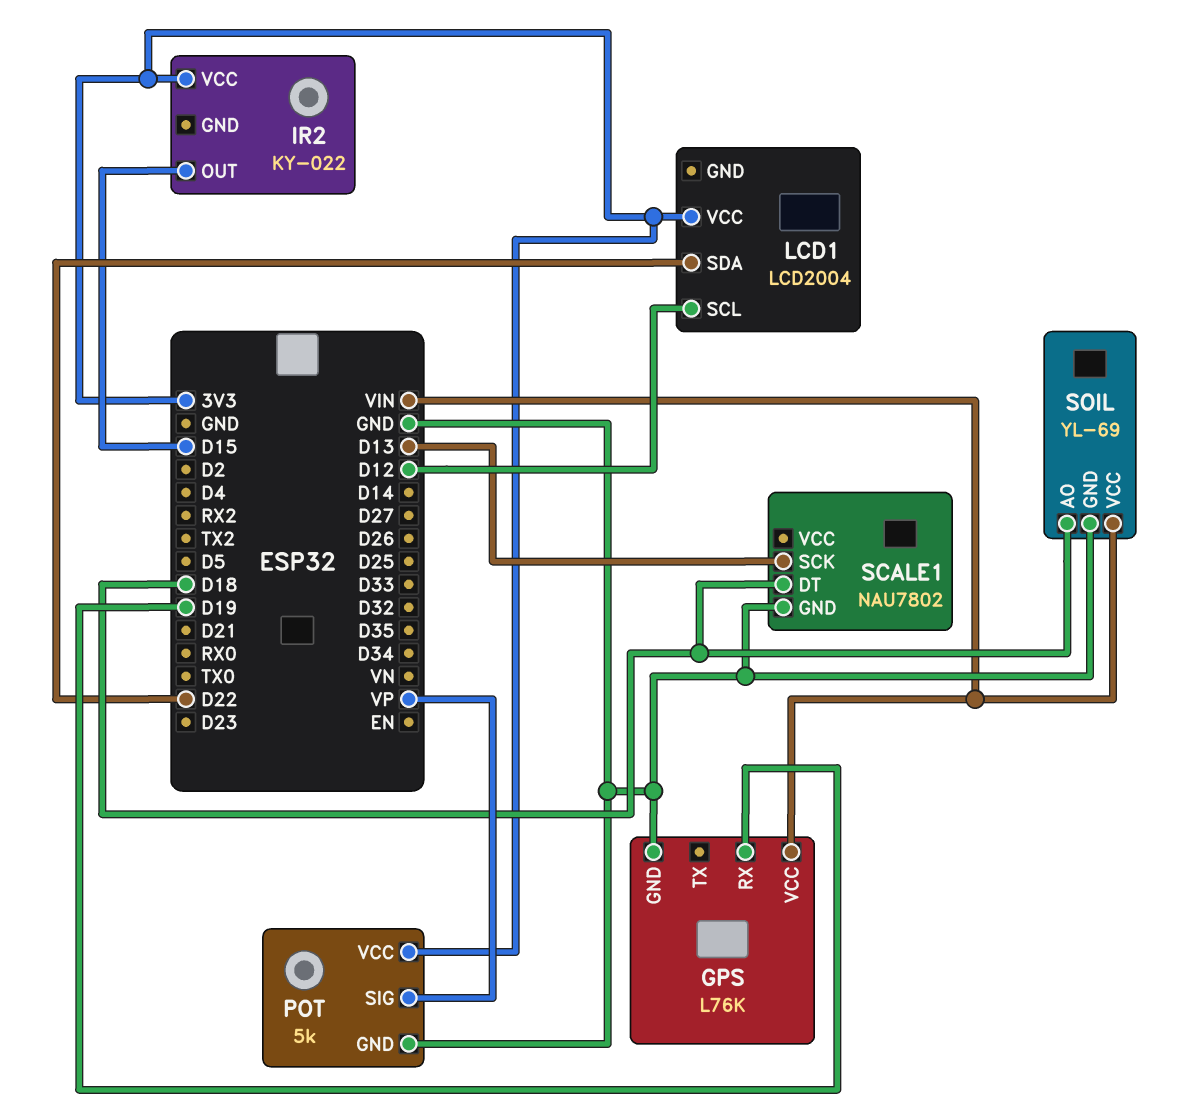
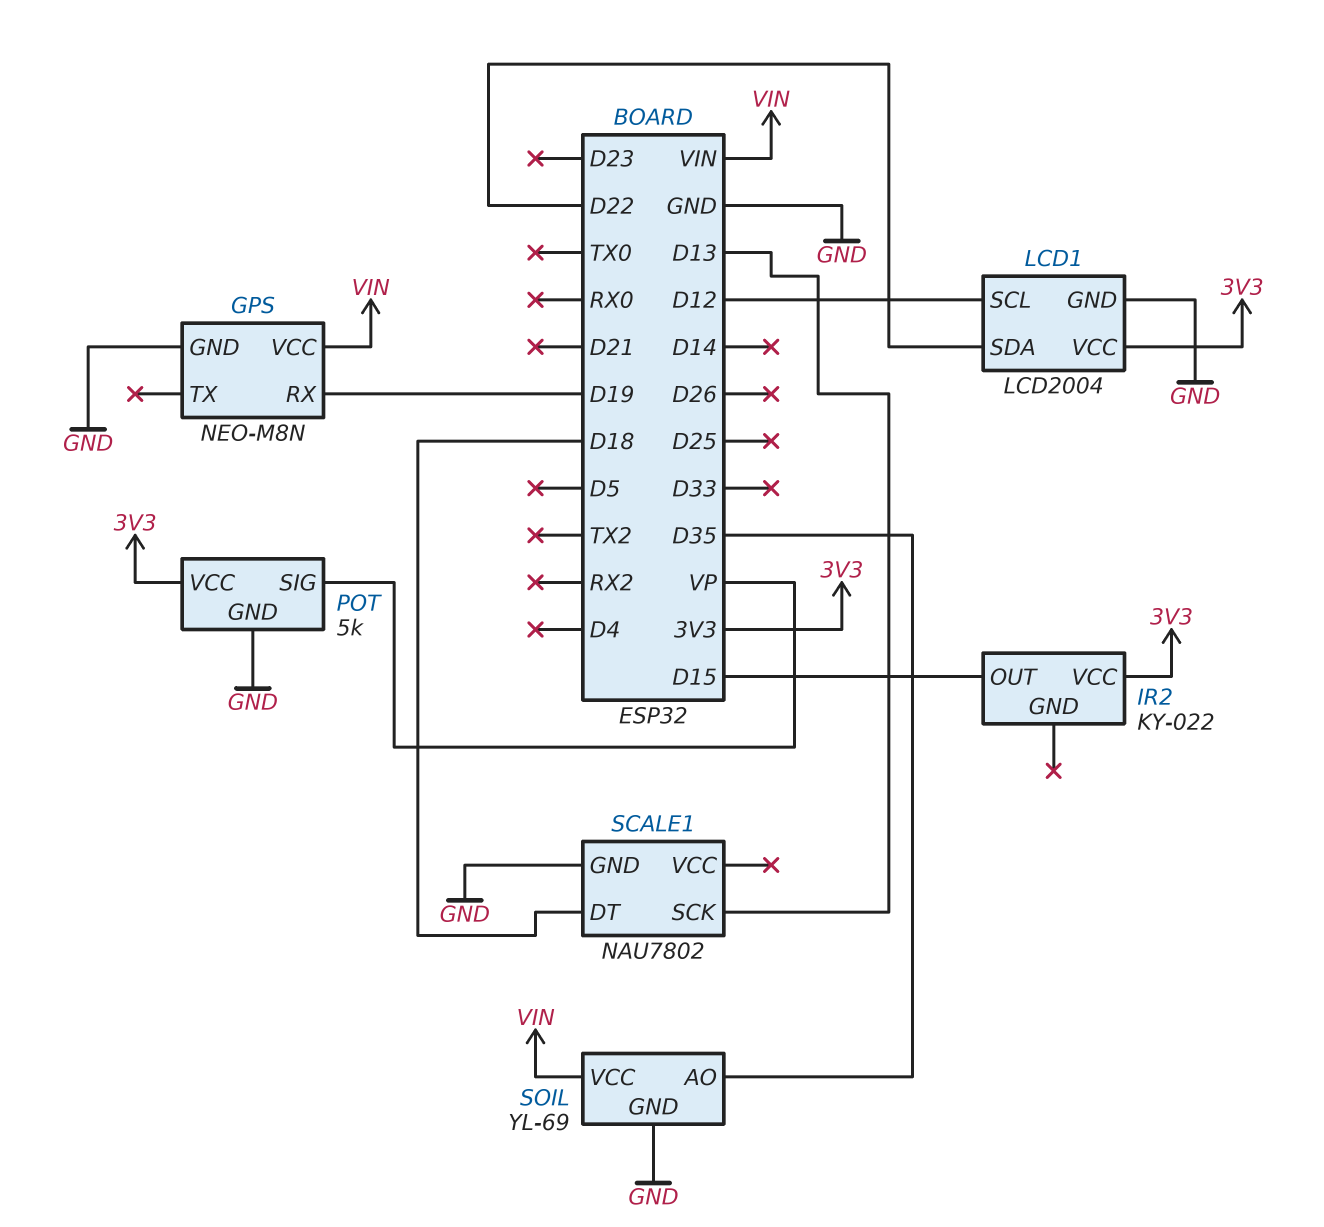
GPS: L76K -> NEO-M8N
LCD1 pin GND: none -> GND
SOIL pin AO: D18 -> D35

